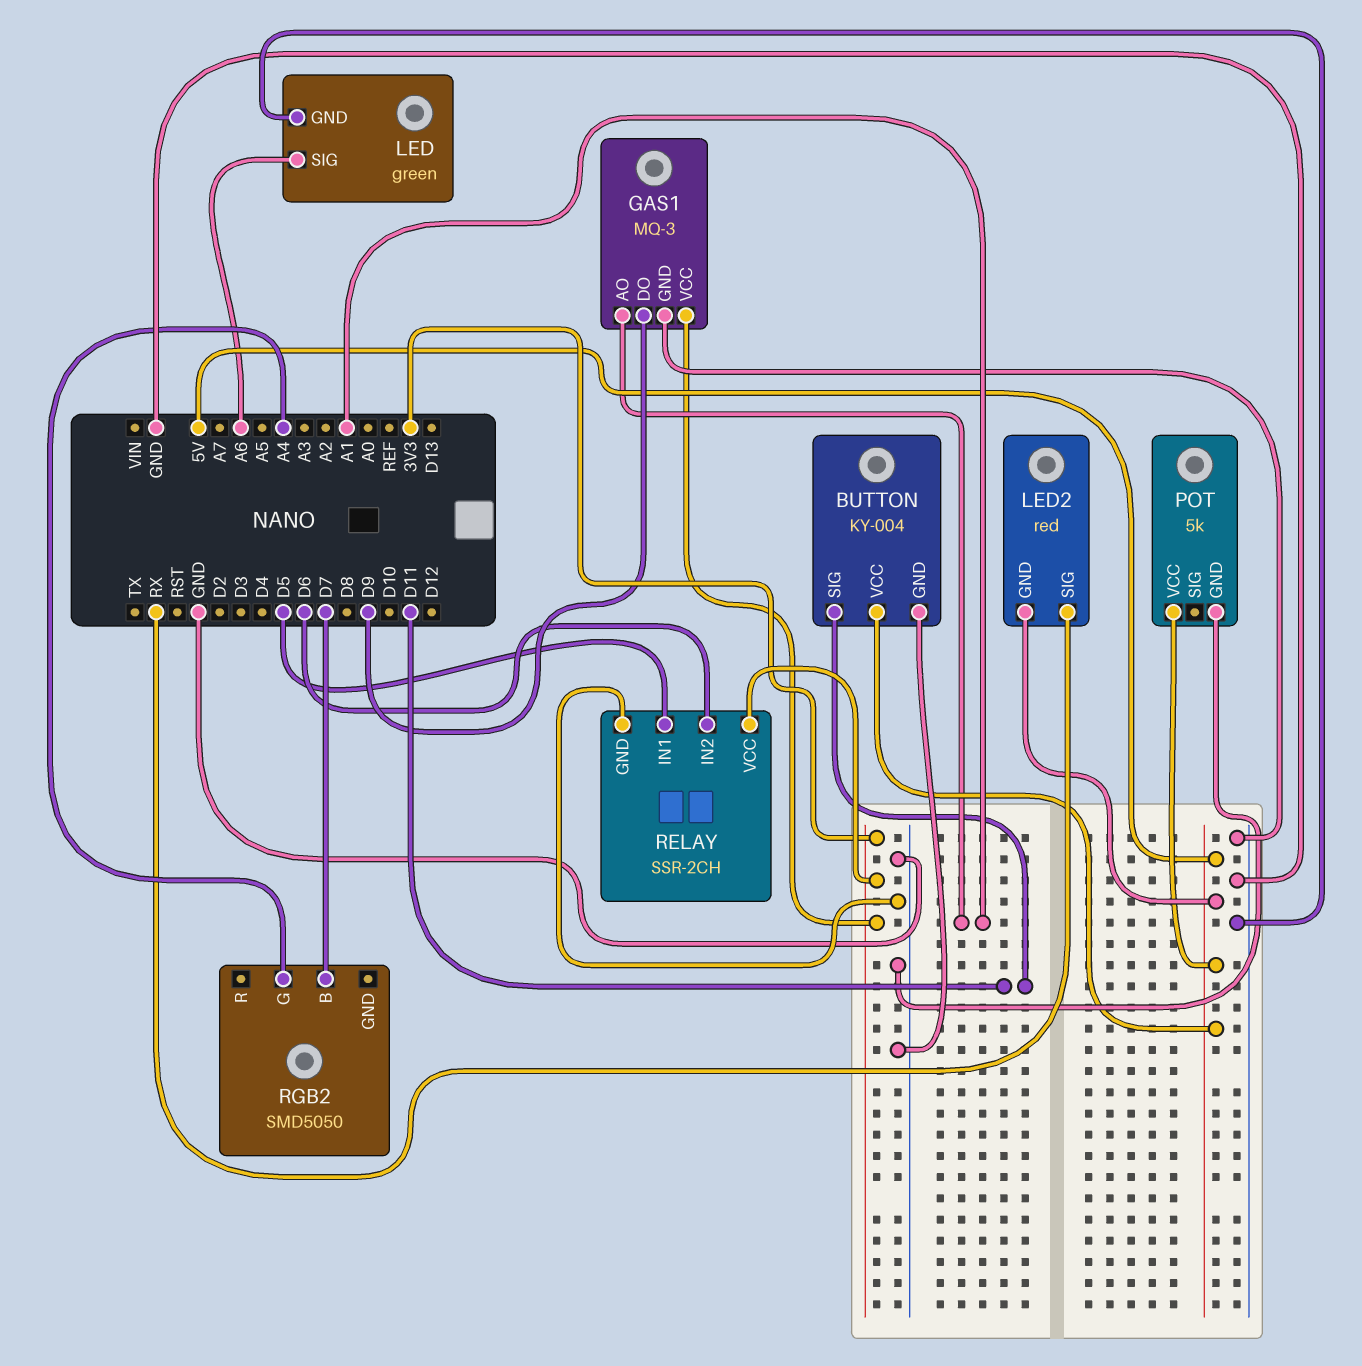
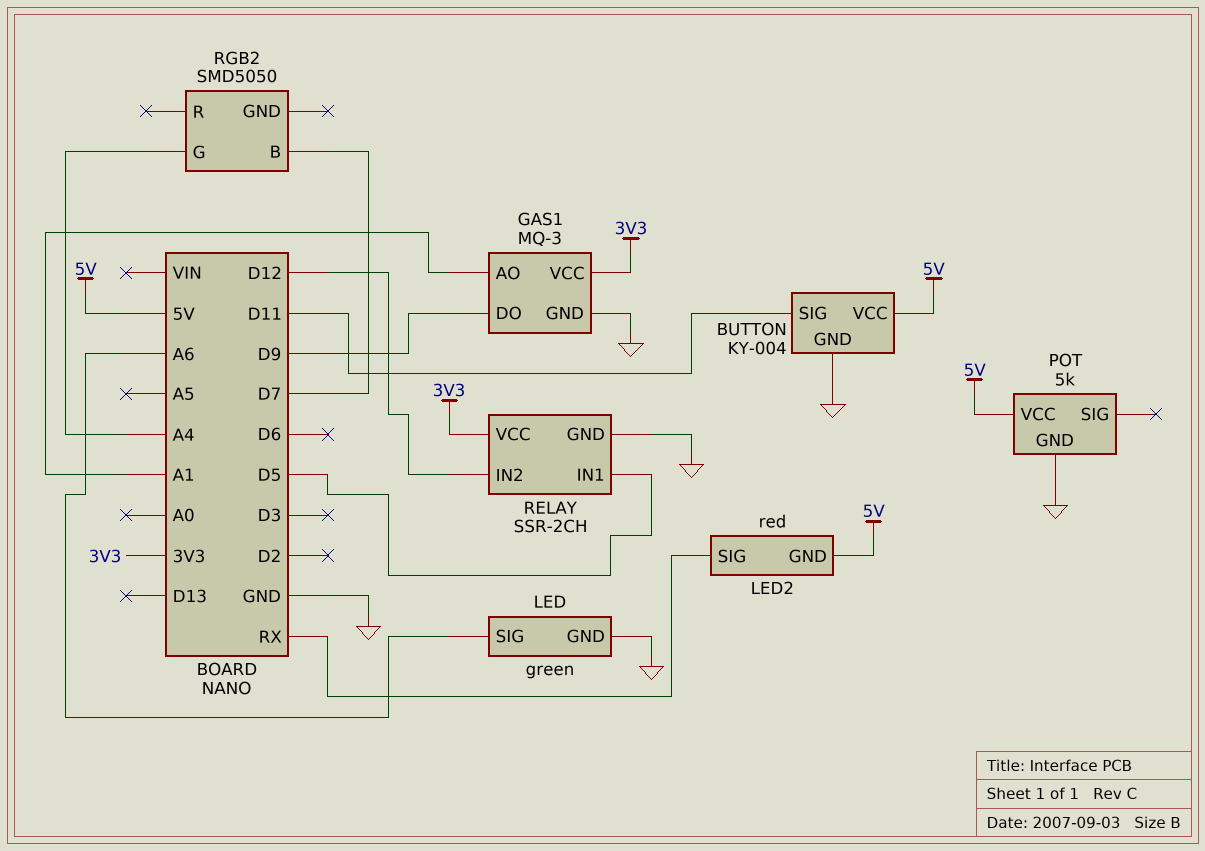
RELAY pin IN2: D6 -> D12

